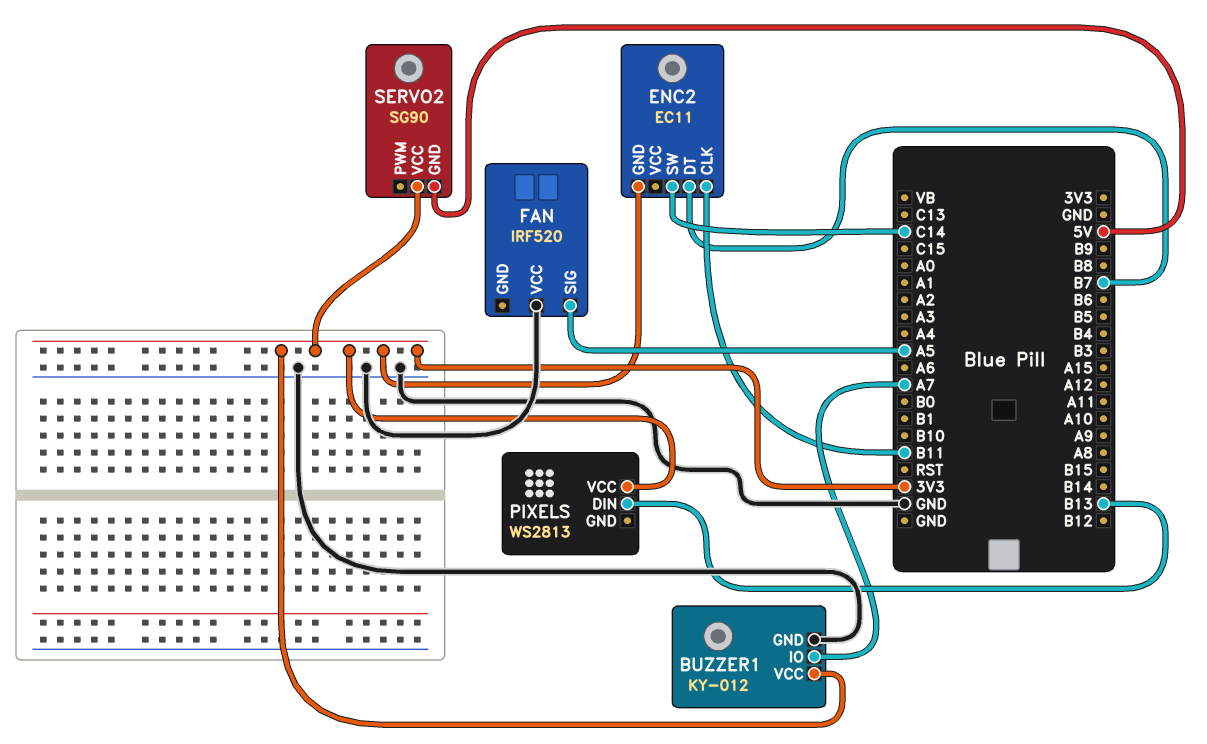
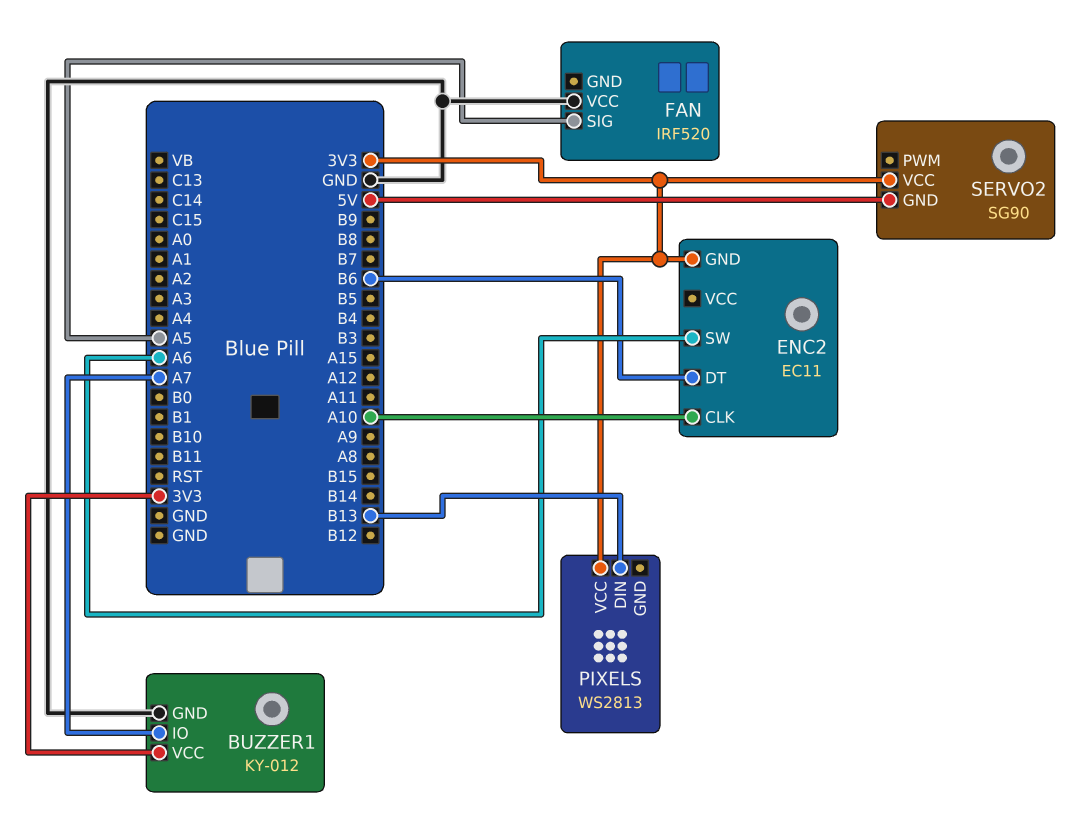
ENC2 pin CLK: B11 -> A10
ENC2 pin DT: B7 -> B6
ENC2 pin SW: C14 -> A6

